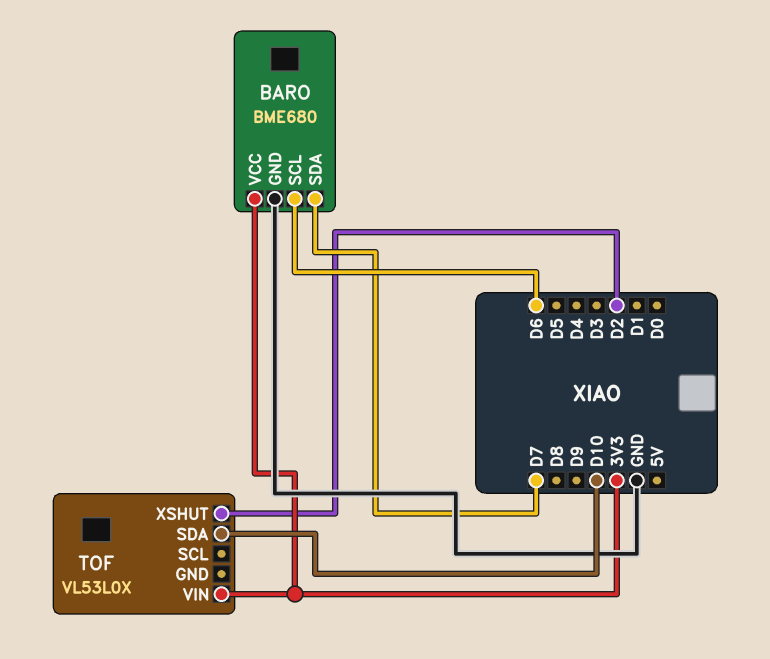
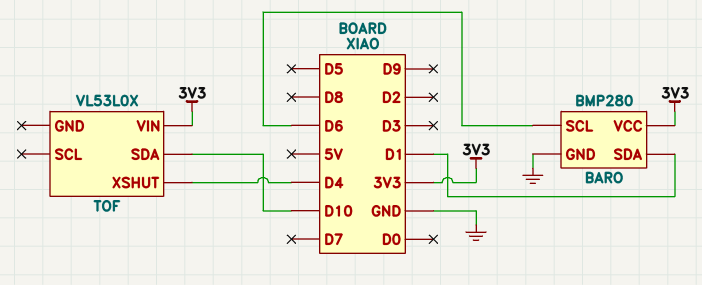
BARO: BME680 -> BMP280
BARO pin SDA: D7 -> D1
TOF pin XSHUT: D2 -> D4

